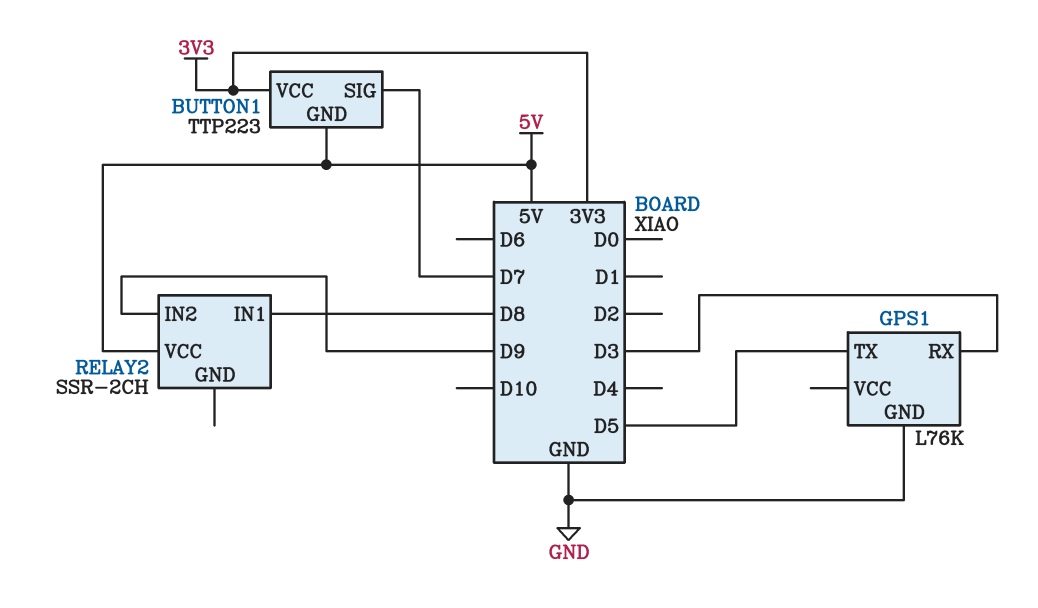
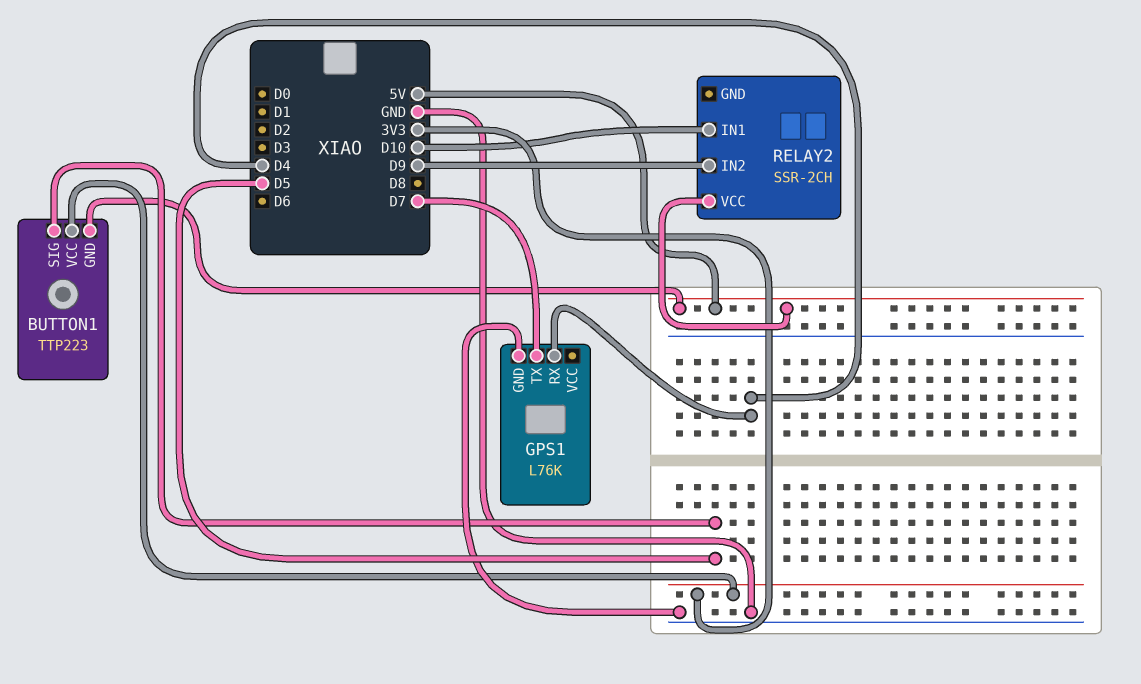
BUTTON1 pin SIG: D7 -> D5
GPS1 pin RX: D3 -> D4
GPS1 pin TX: D5 -> D7
RELAY2 pin IN1: D8 -> D10

